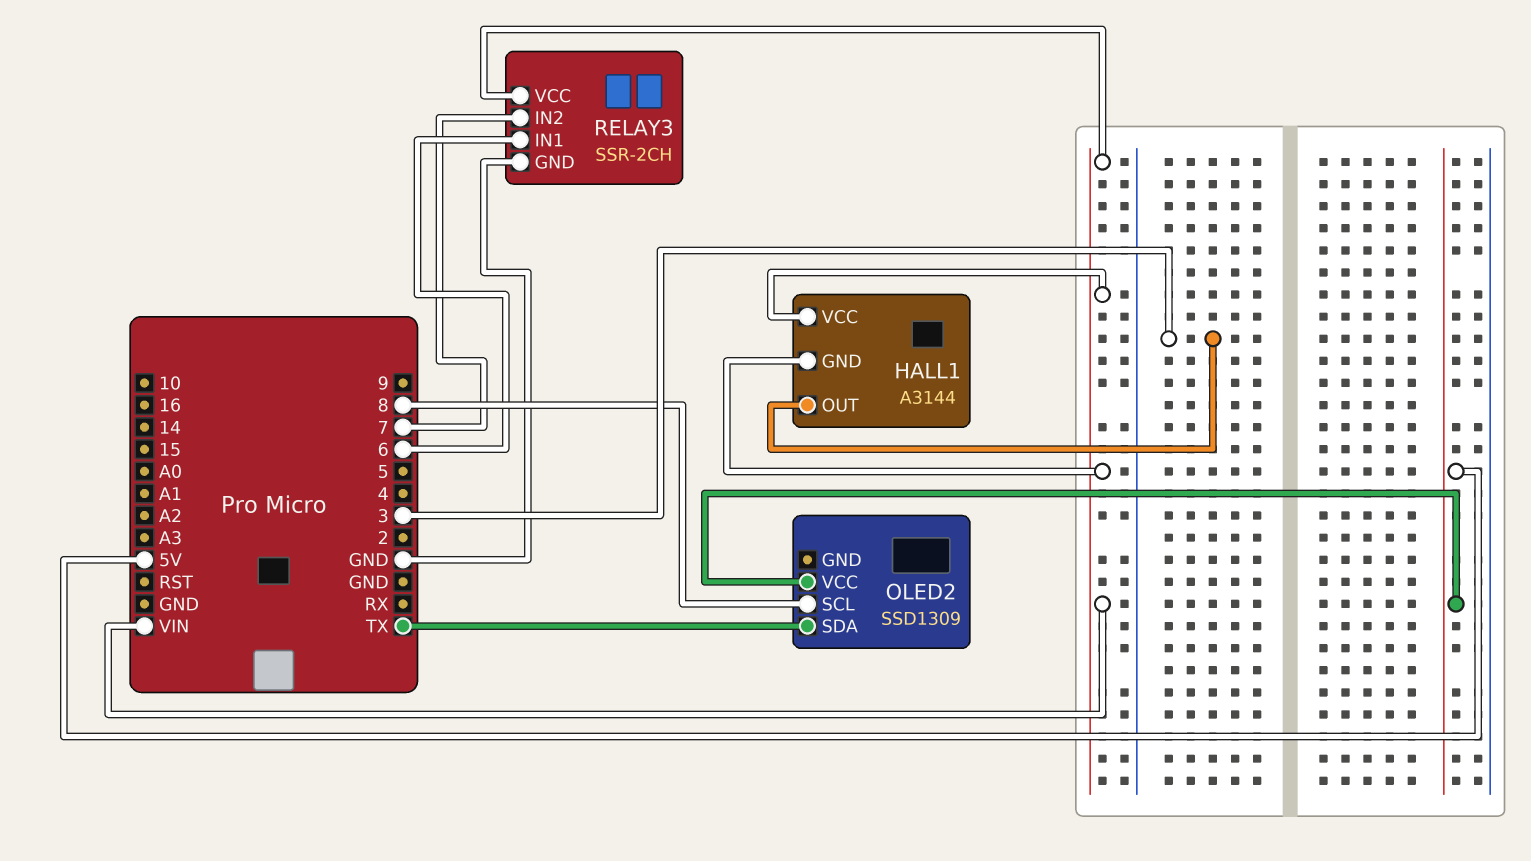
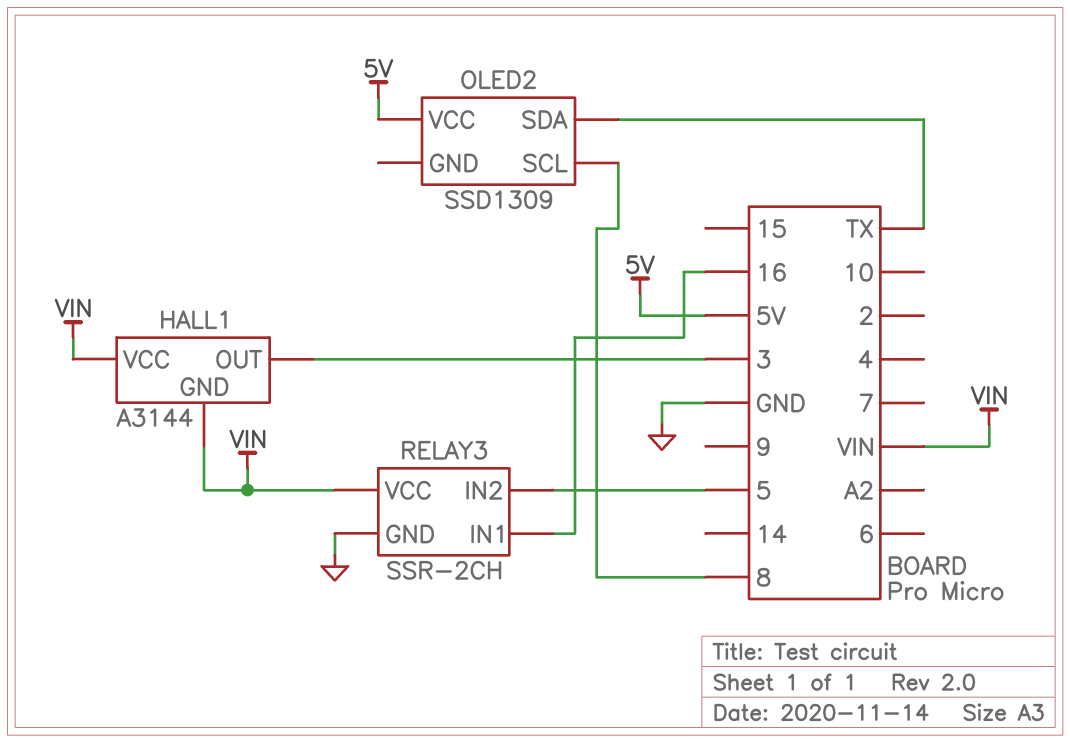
RELAY3 pin IN1: 6 -> 16
RELAY3 pin IN2: 7 -> 5

